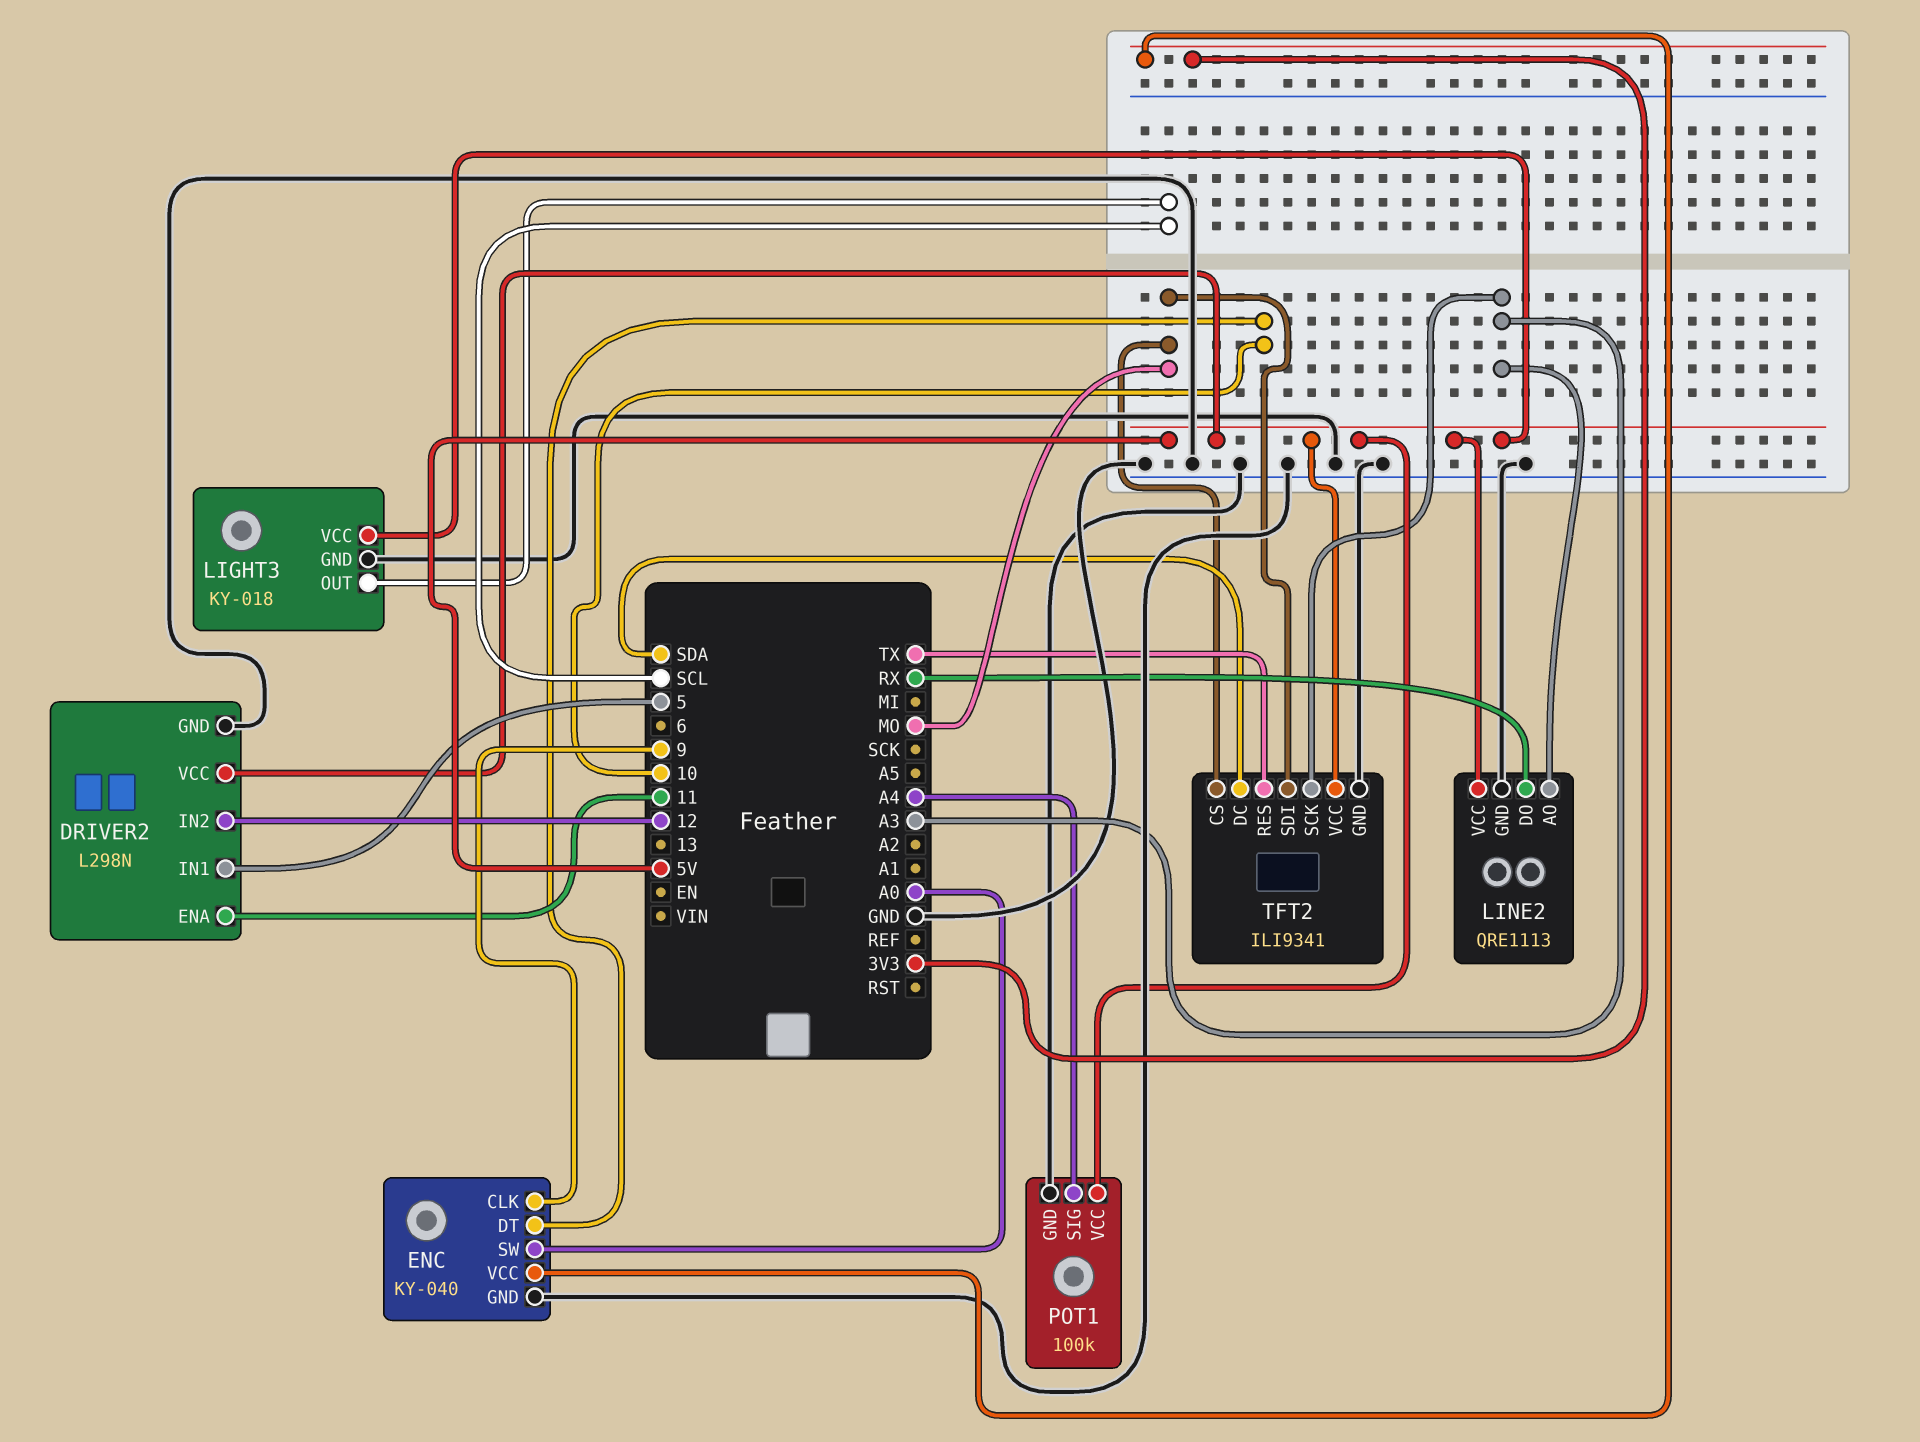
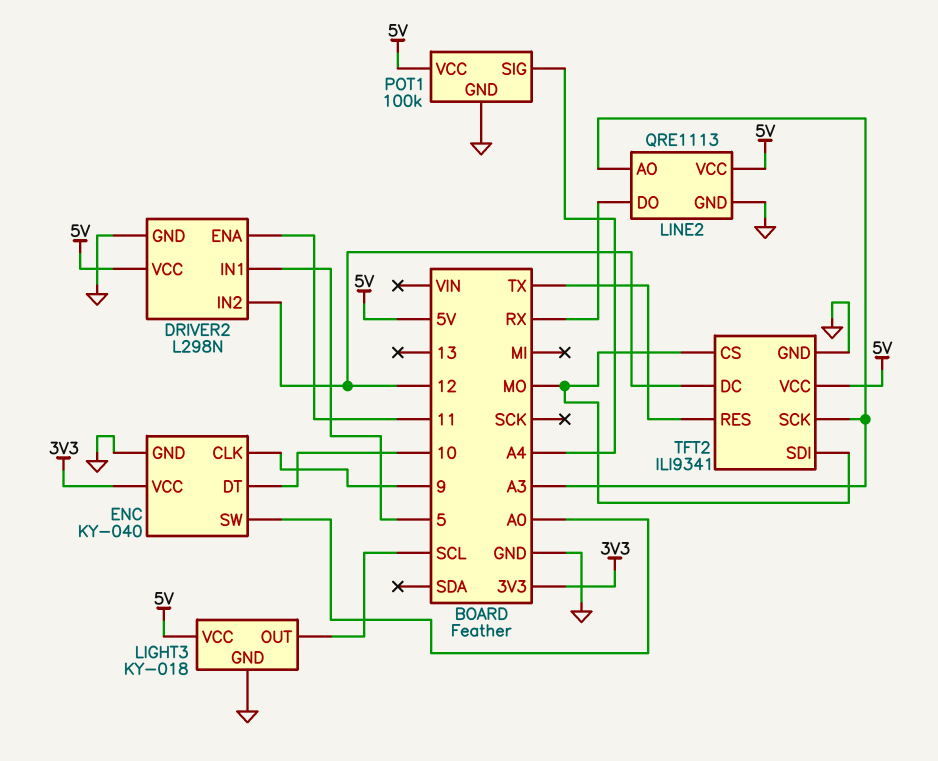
TFT2 pin DC: SDA -> 12

